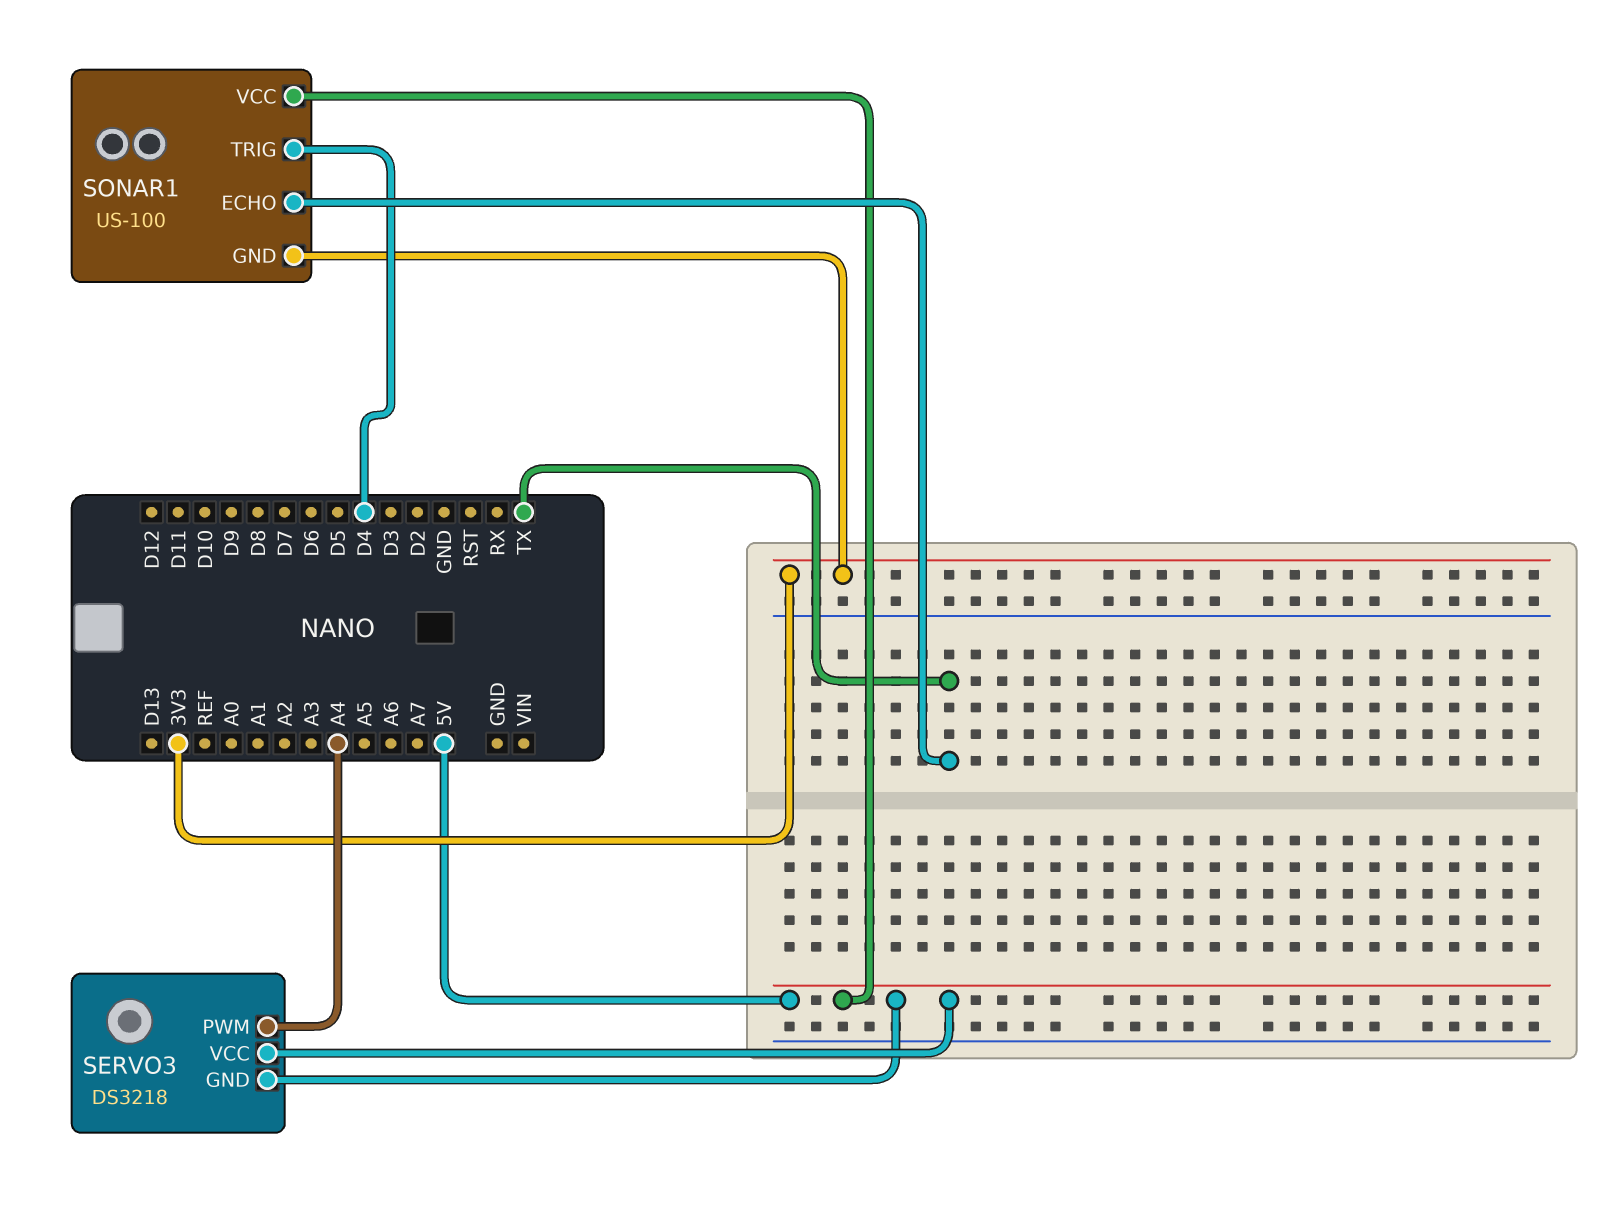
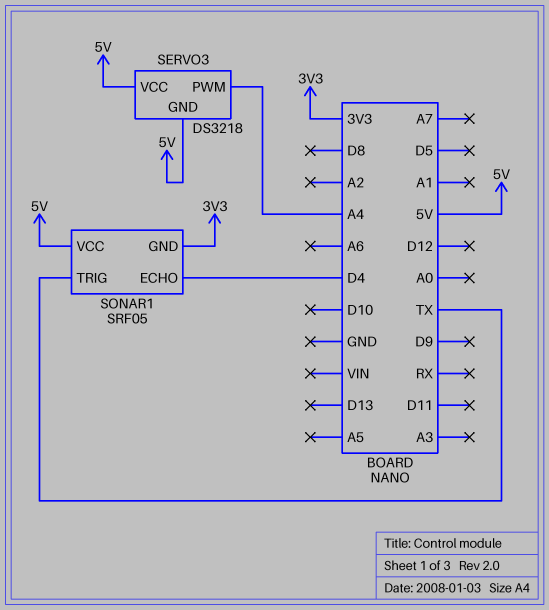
SONAR1: US-100 -> SRF05
SONAR1 pin ECHO: TX -> D4
SONAR1 pin TRIG: D4 -> TX

